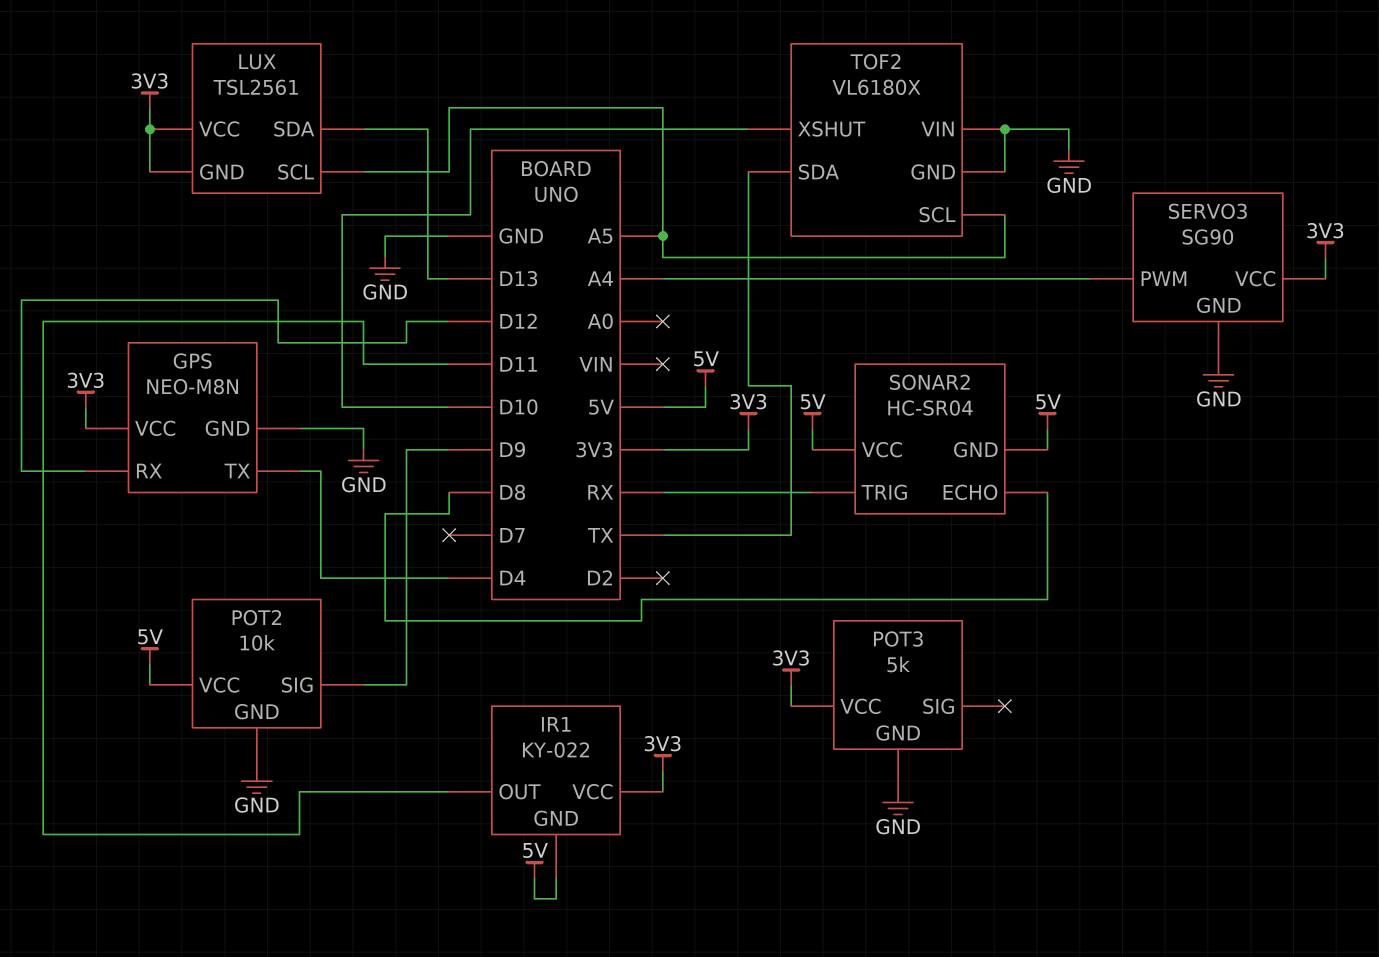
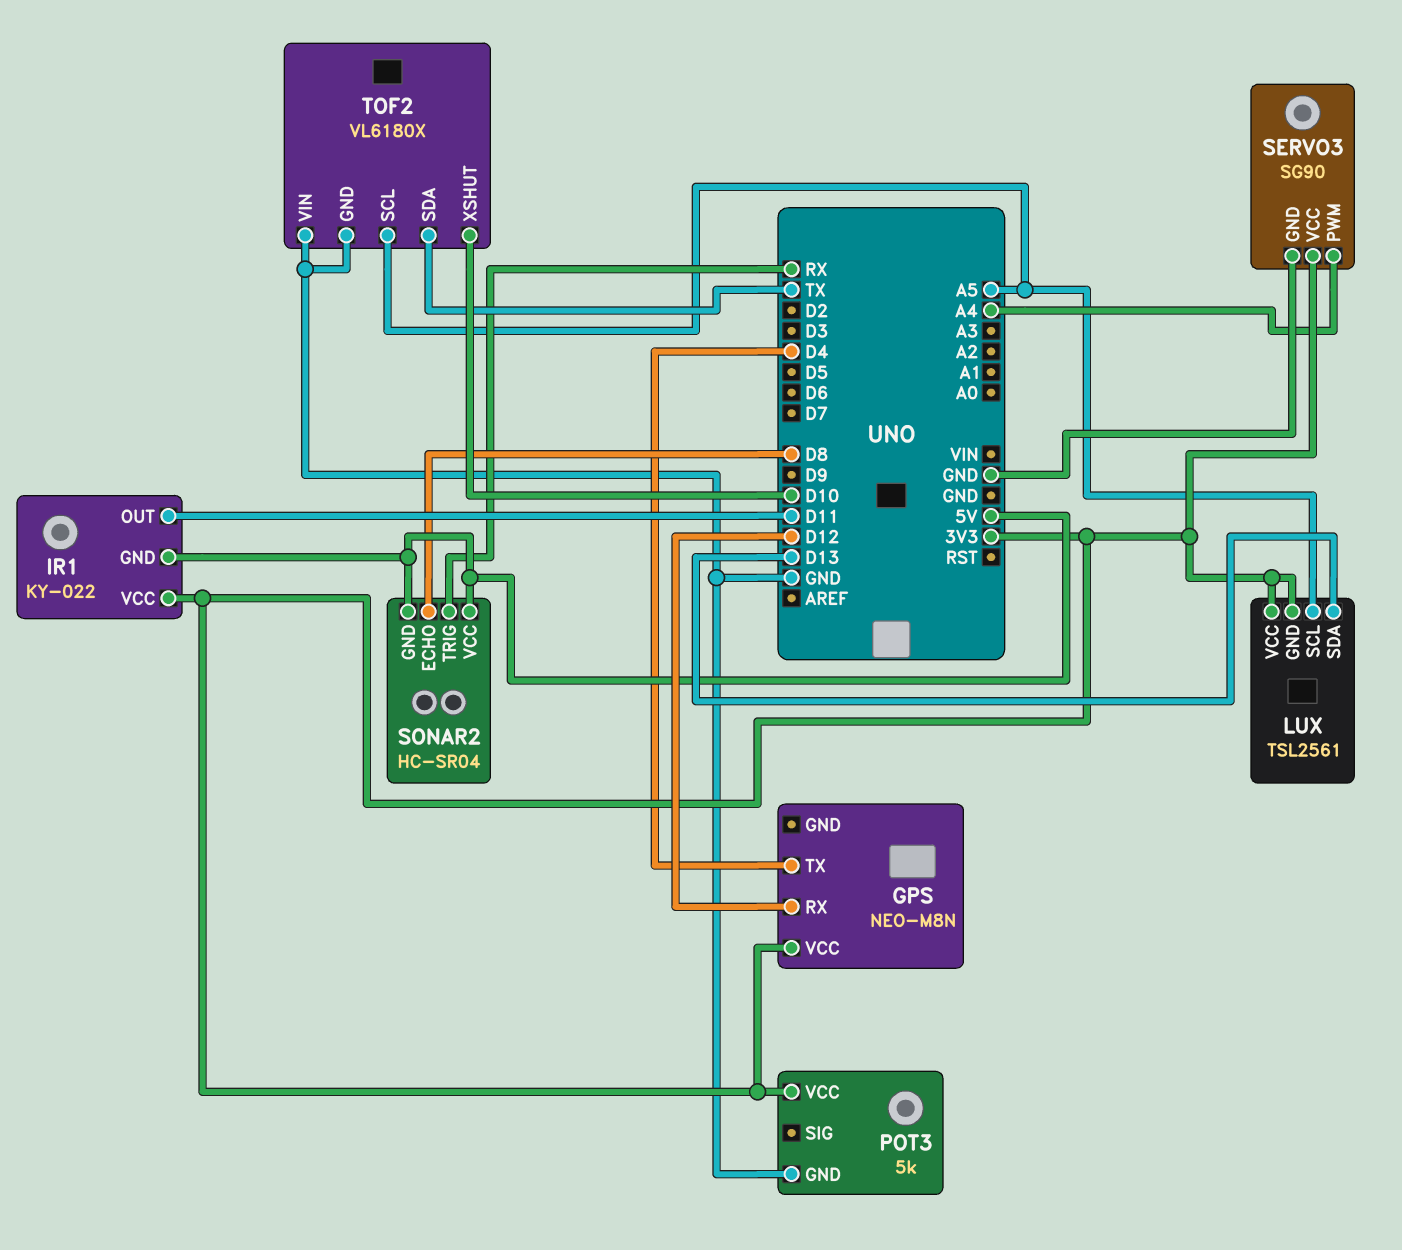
GPS pin GND: GND -> none
POT2: 10k -> none
POT2 pin GND: GND -> none
POT2 pin SIG: D9 -> none
POT2 pin VCC: 5V -> none

